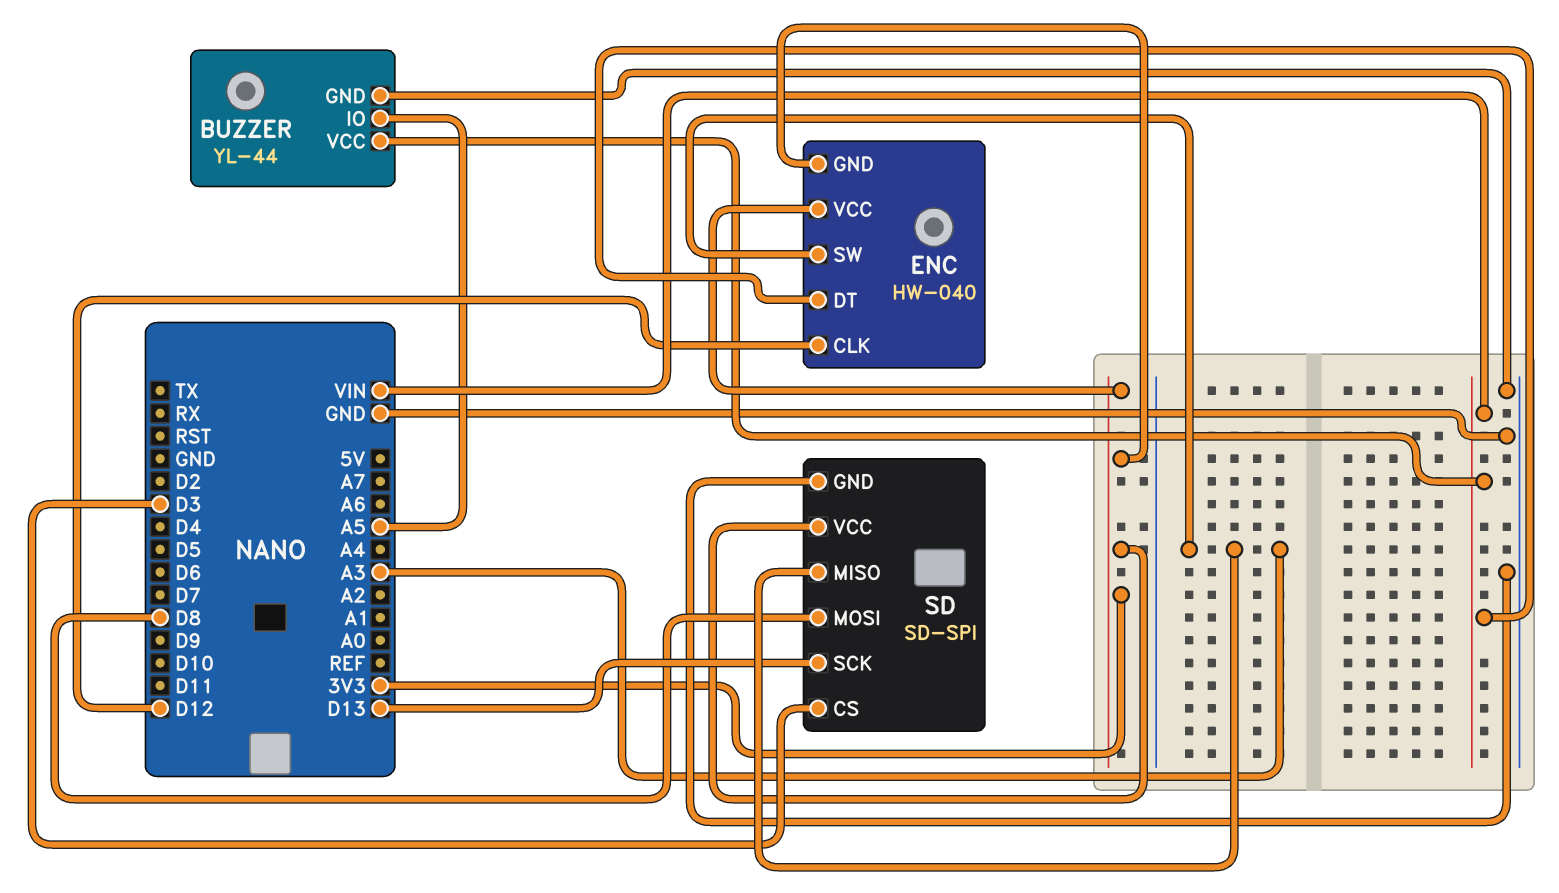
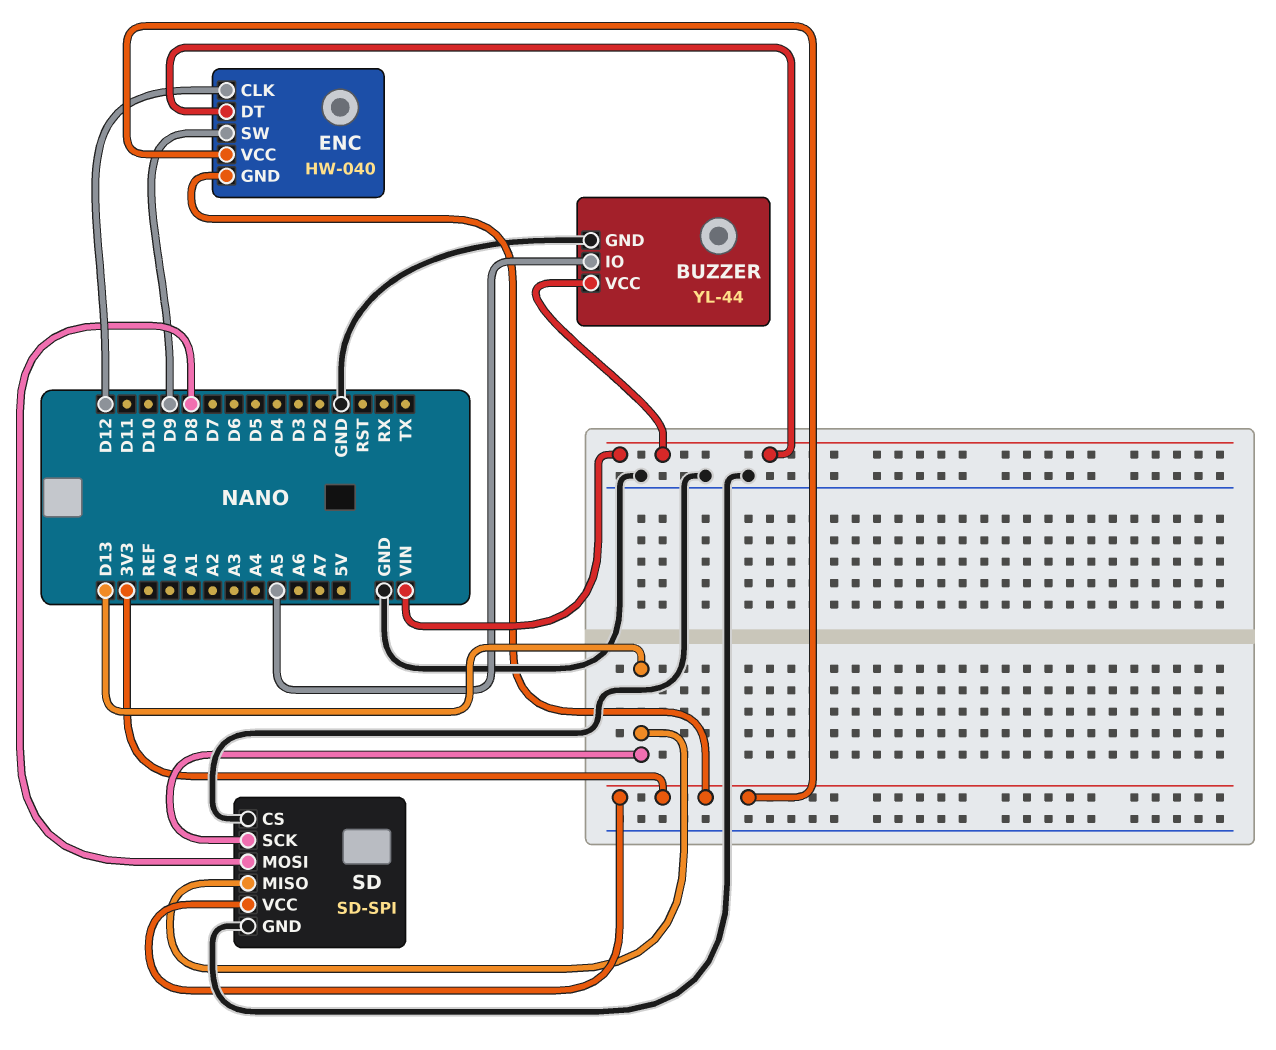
ENC pin SW: A3 -> D9
SD pin CS: D3 -> GND
SD pin MISO: A3 -> D13

